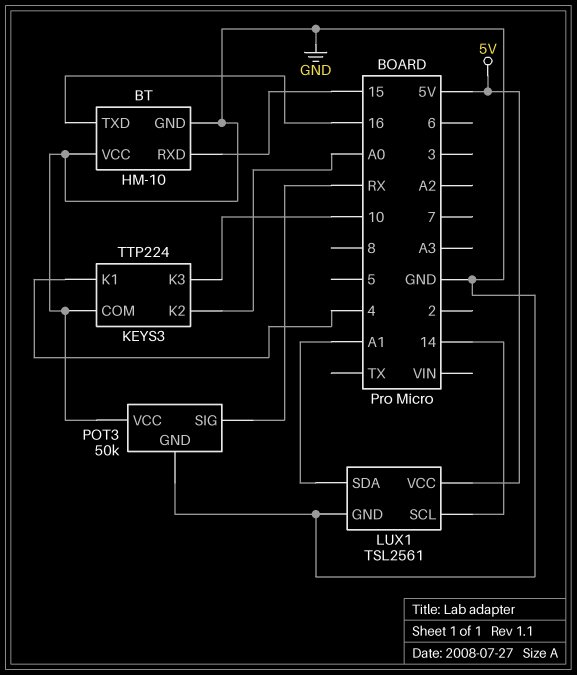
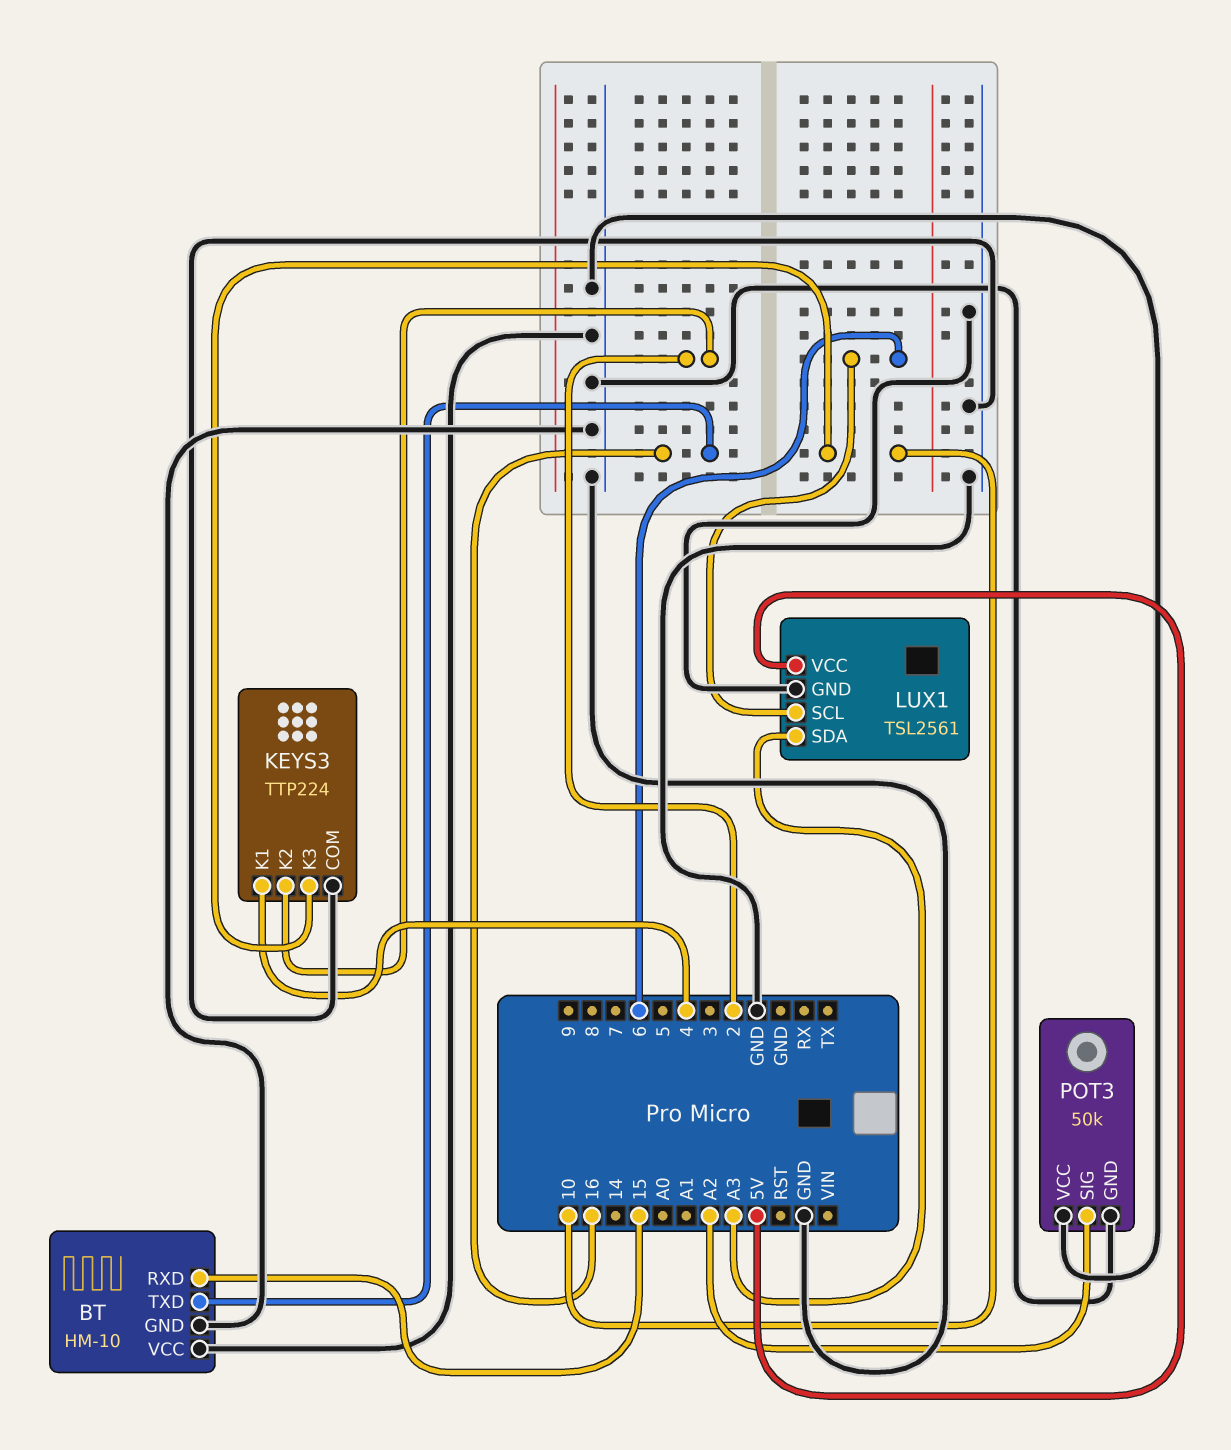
KEYS3 pin K2: A0 -> 2
LUX1 pin SCL: 14 -> 6
LUX1 pin SDA: A1 -> A3
POT3 pin SIG: RX -> A2

